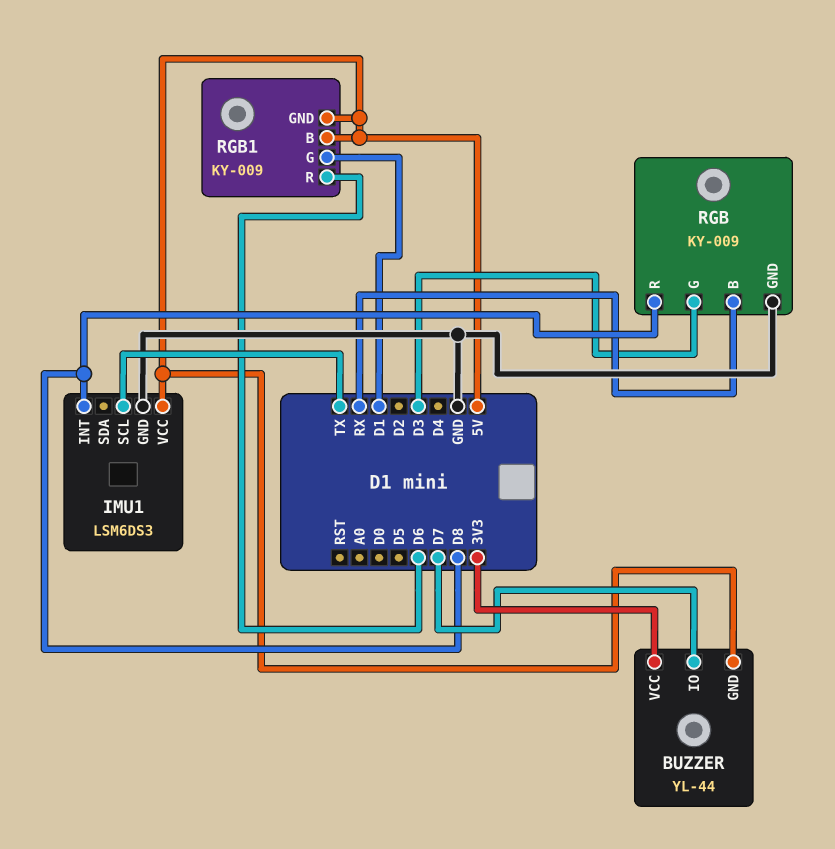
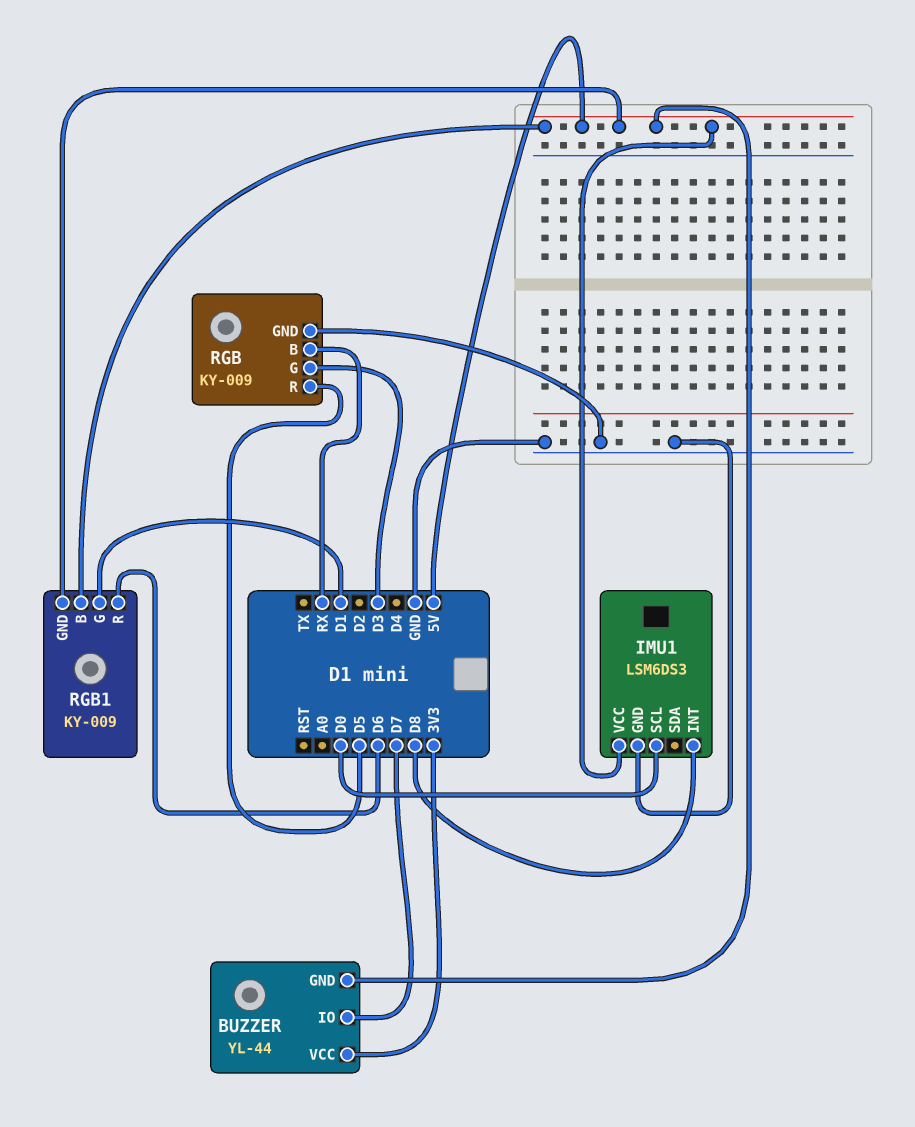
IMU1 pin SCL: TX -> D0
RGB pin R: D8 -> D5

